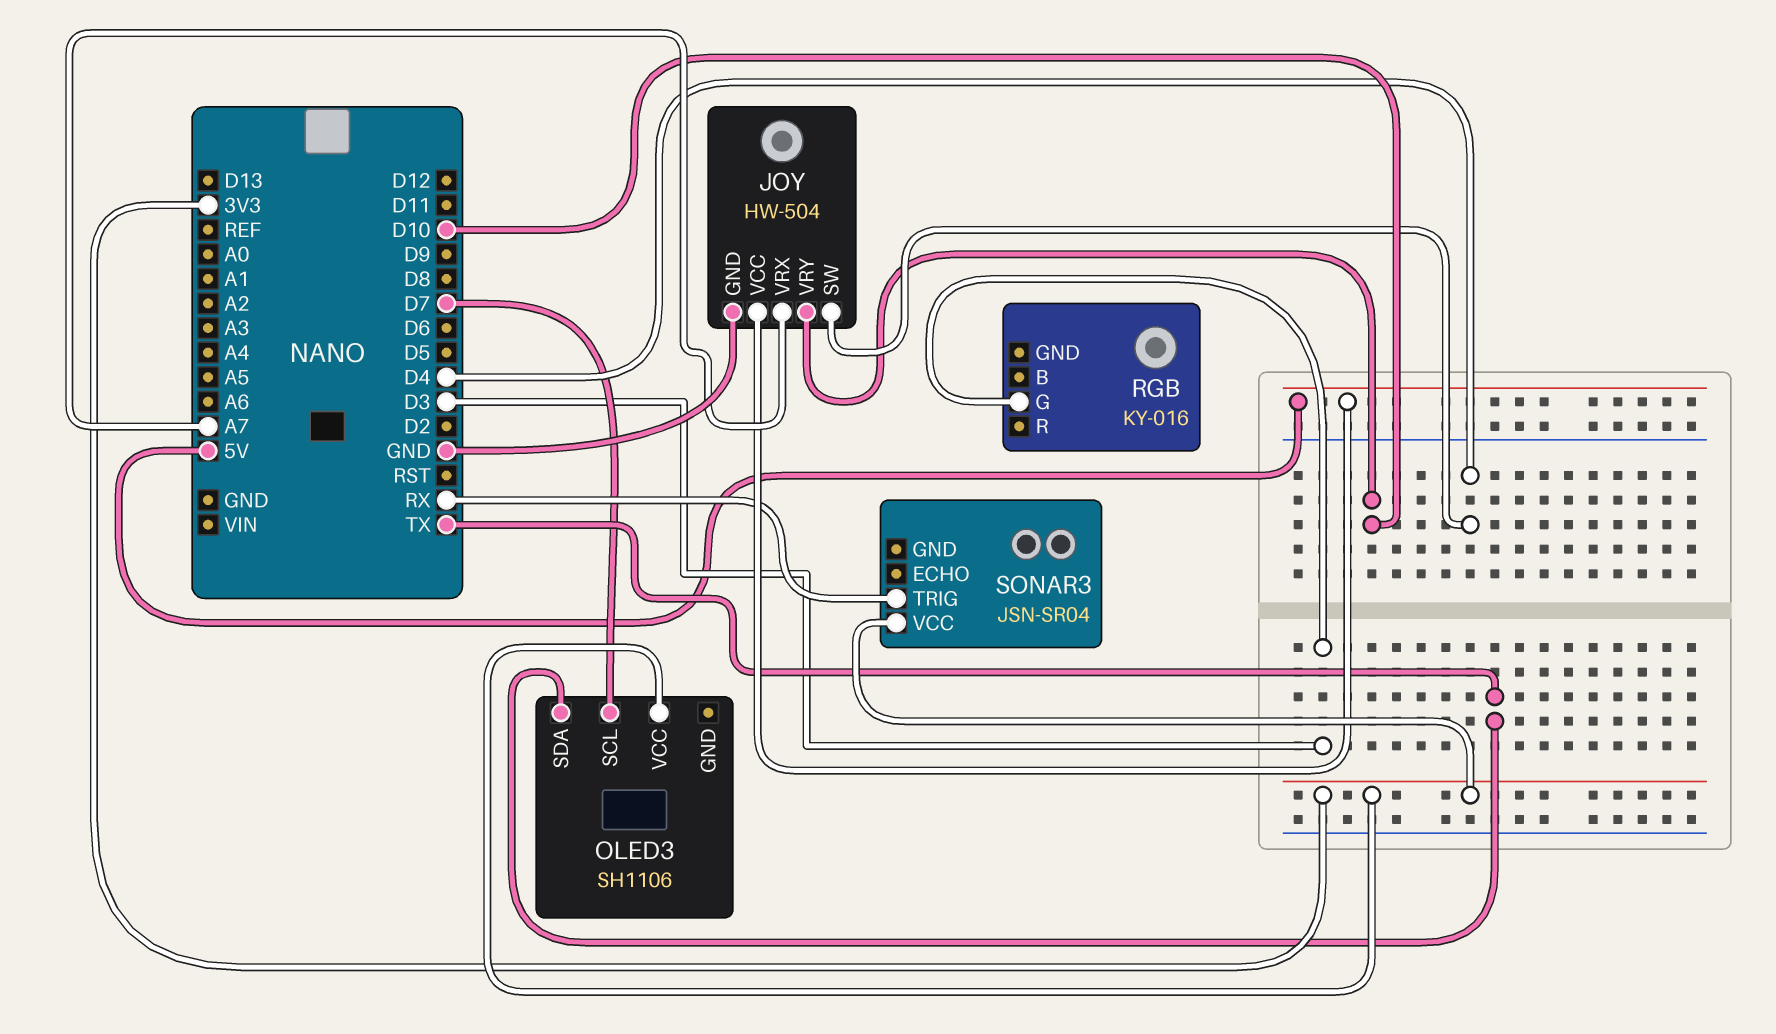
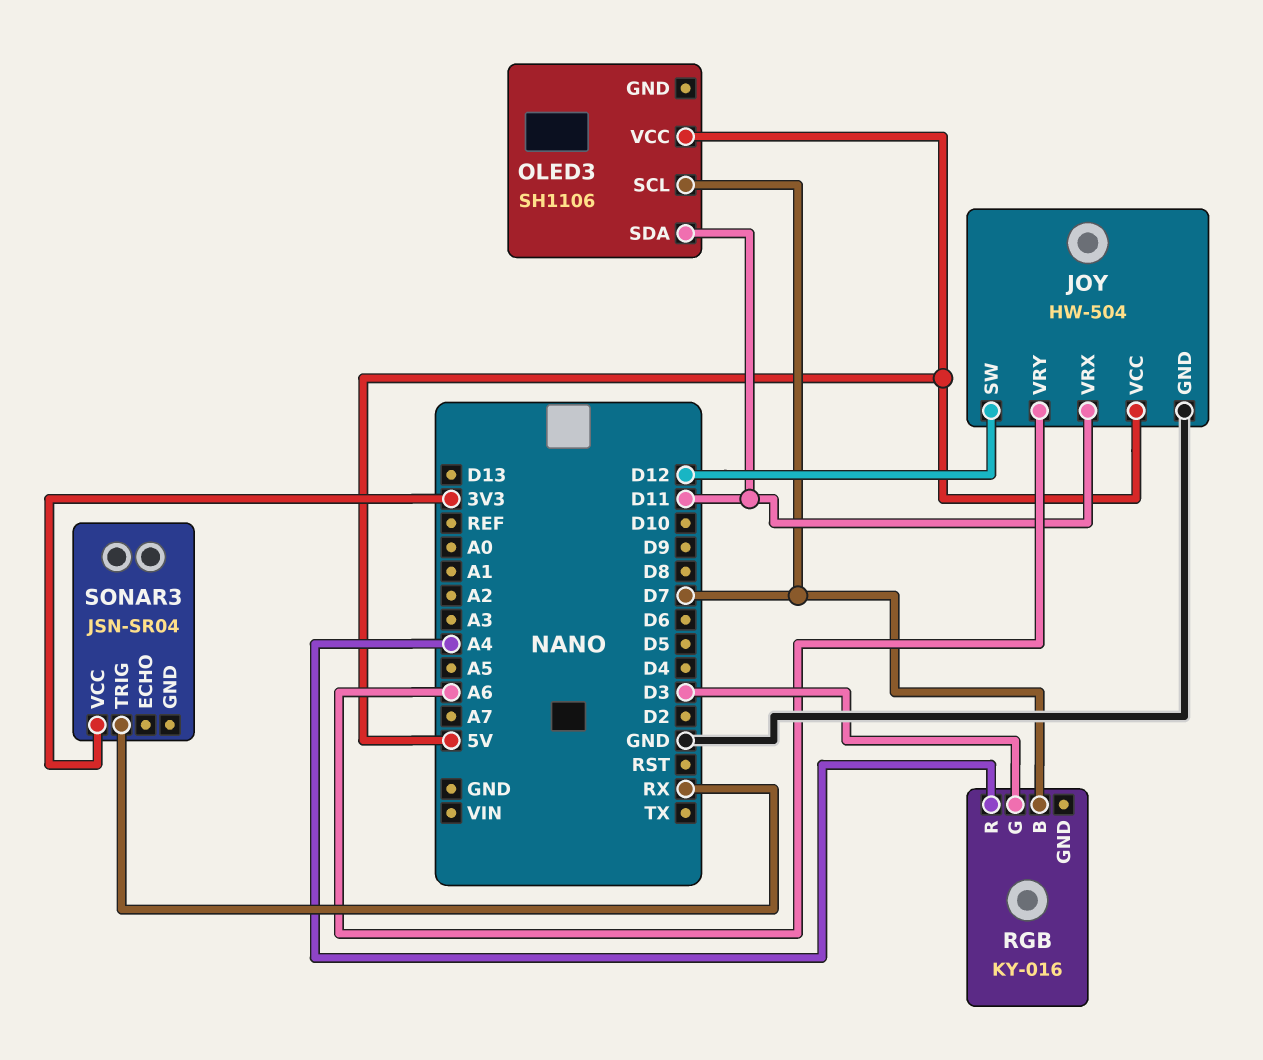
JOY pin SW: D4 -> D12
JOY pin VRX: A7 -> D11
JOY pin VRY: D10 -> A6
OLED3 pin SDA: TX -> D11
OLED3 pin VCC: 3V3 -> 5V
RGB pin B: none -> D7
RGB pin R: none -> A4

